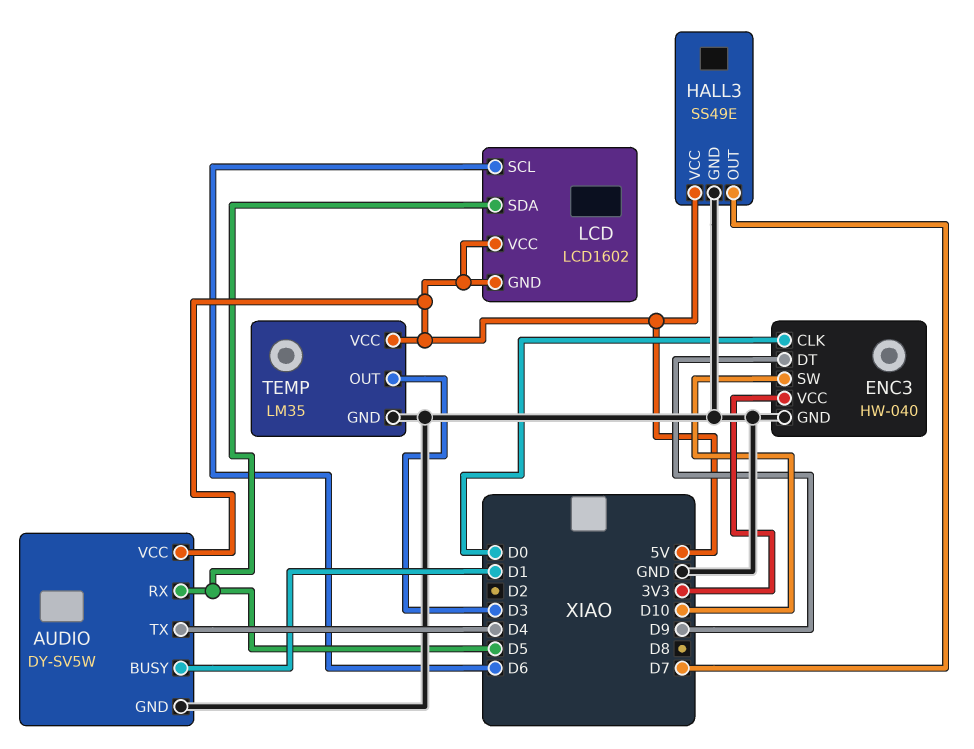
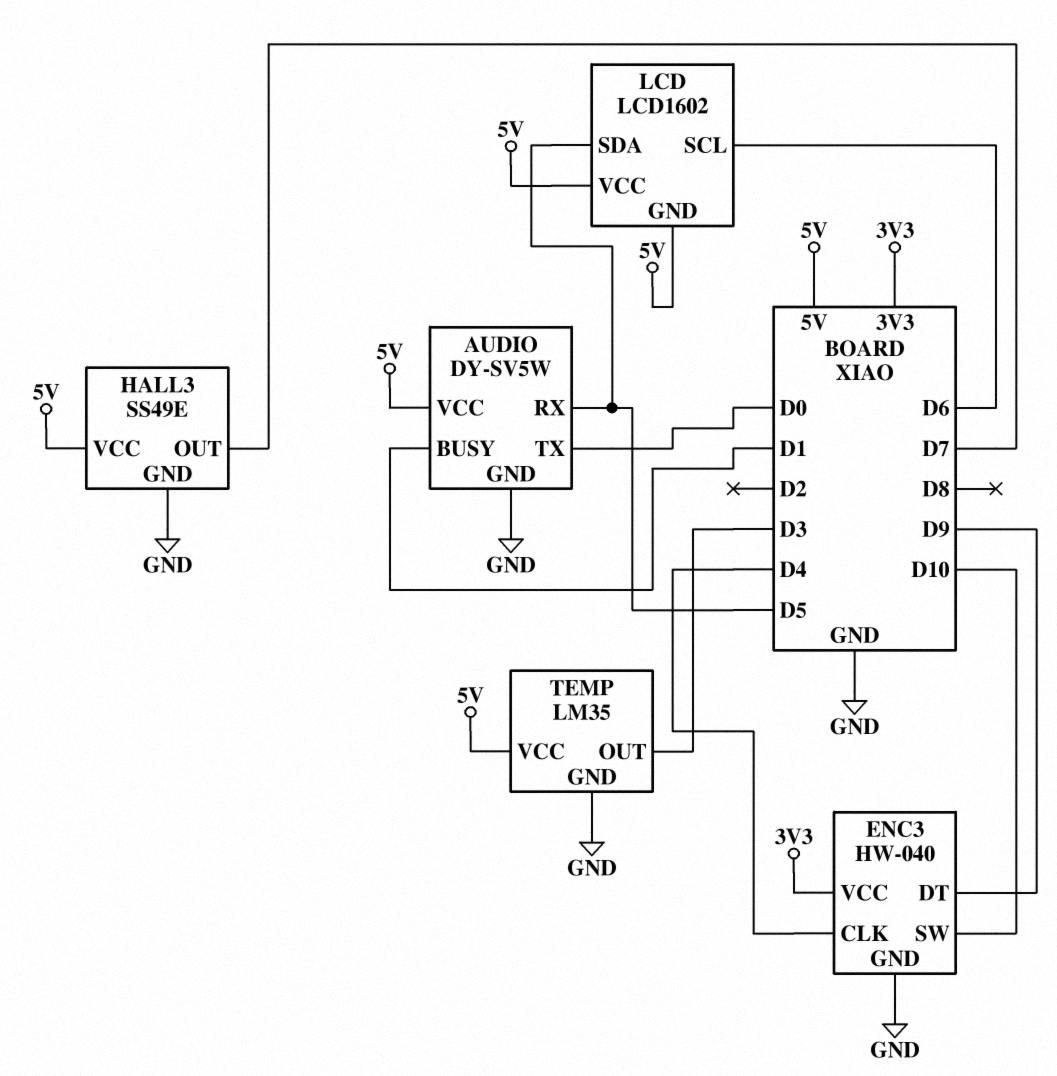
AUDIO pin TX: D4 -> D0
ENC3 pin CLK: D0 -> D4

